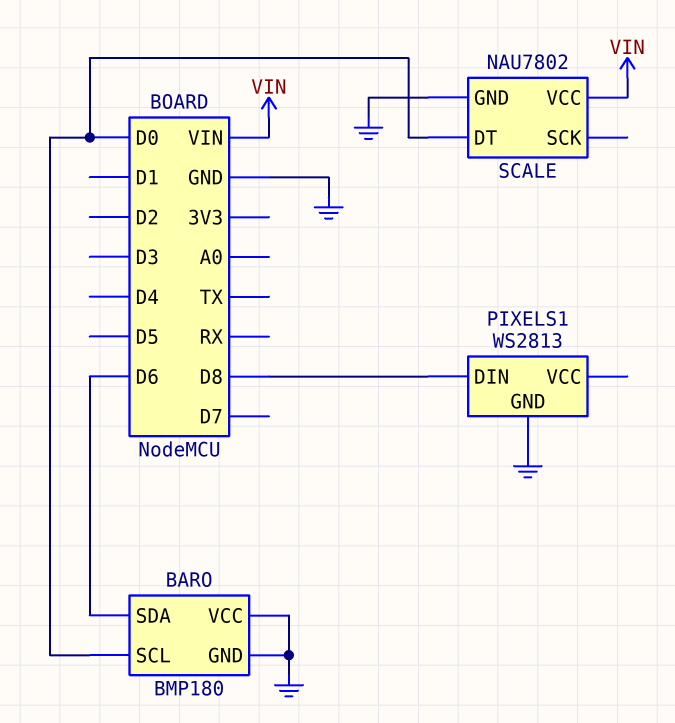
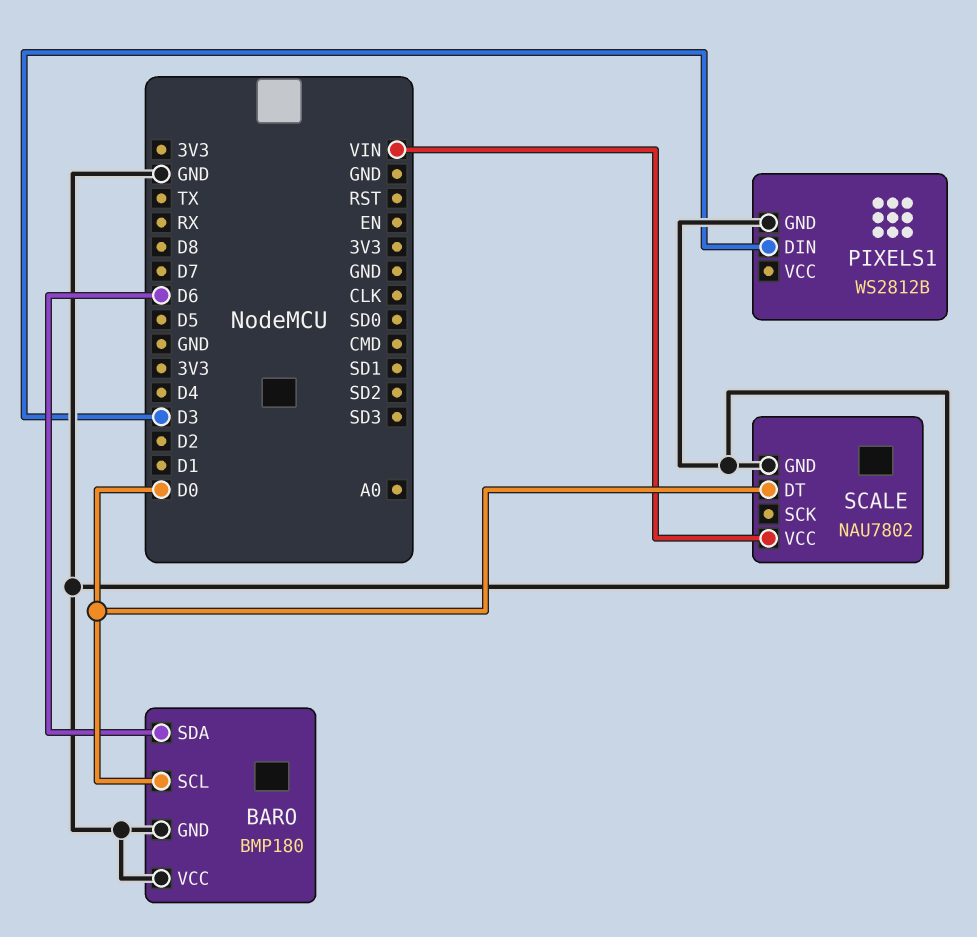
PIXELS1: WS2813 -> WS2812B
PIXELS1 pin DIN: D8 -> D3

